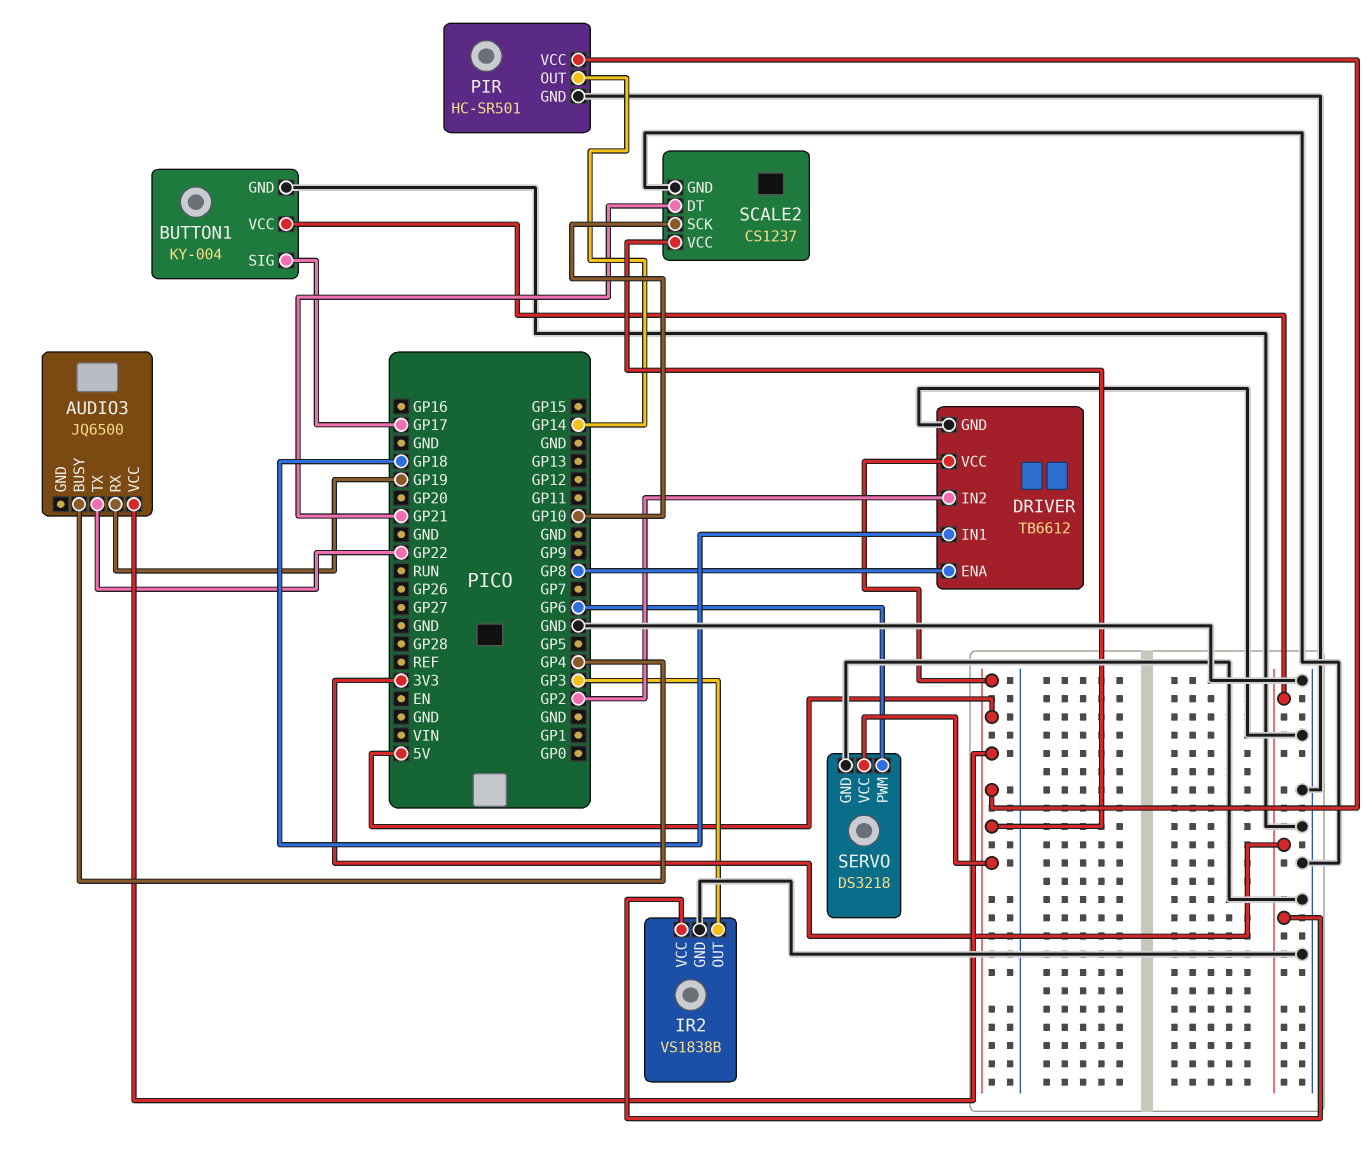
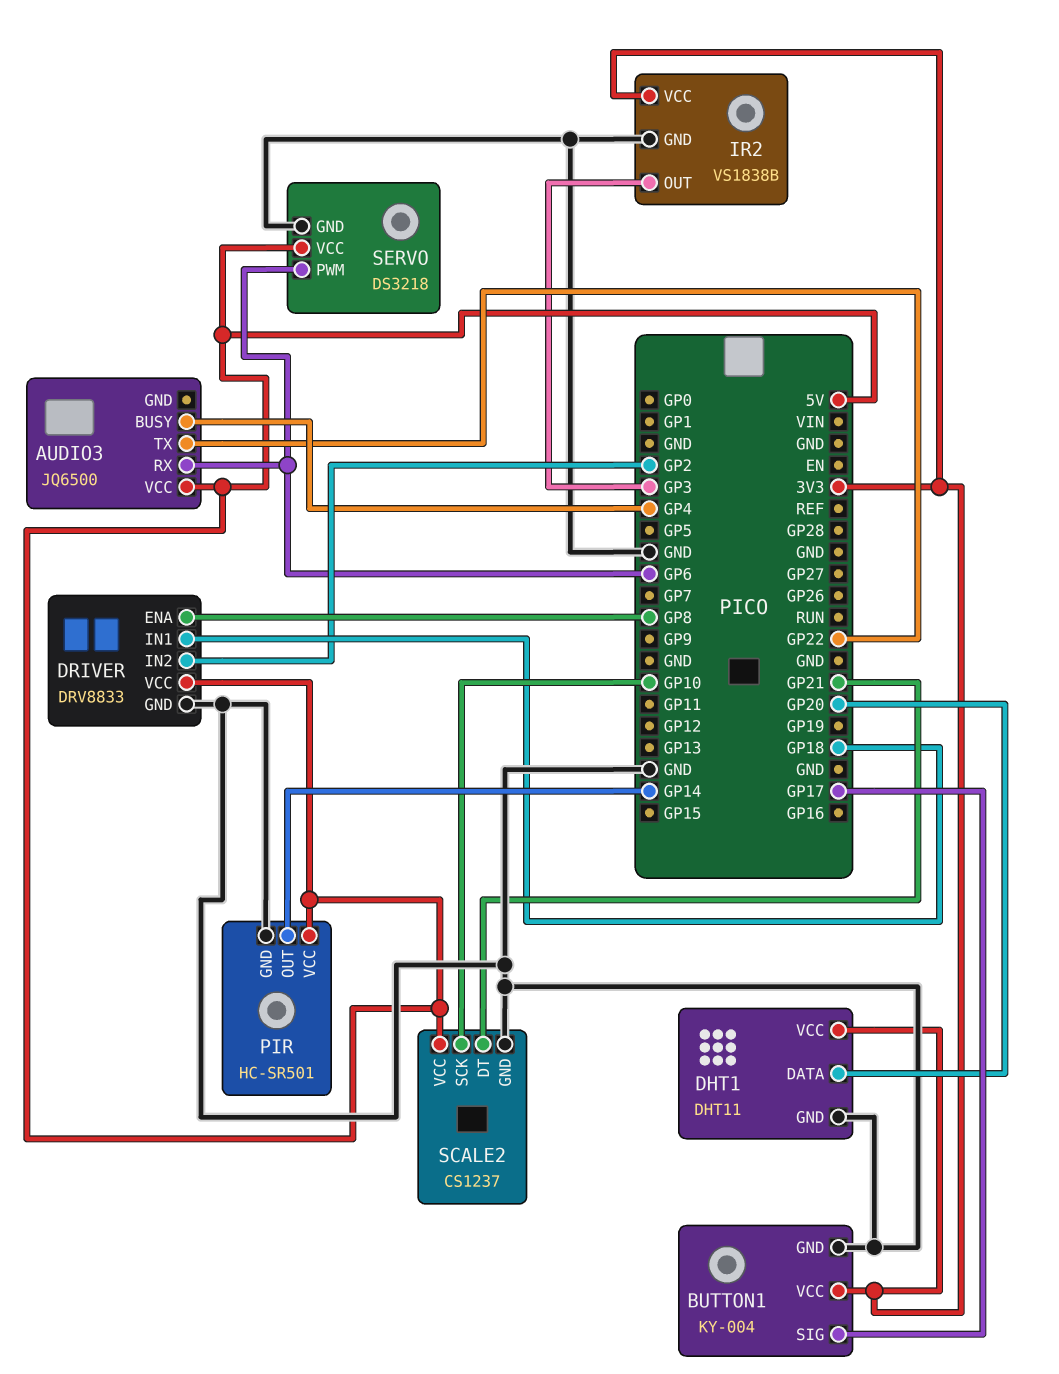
AUDIO3 pin RX: GP19 -> GP6
DHT1: none -> DHT11
DHT1 pin DATA: none -> GP20
DHT1 pin GND: none -> GND
DHT1 pin VCC: none -> 3V3
DRIVER: TB6612 -> DRV8833

